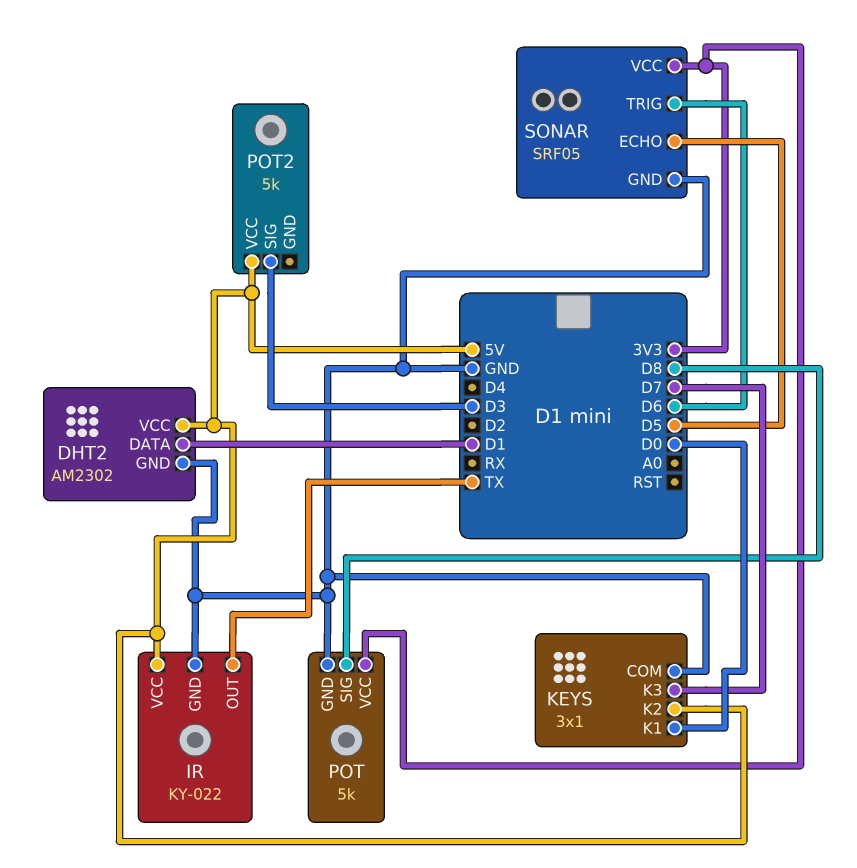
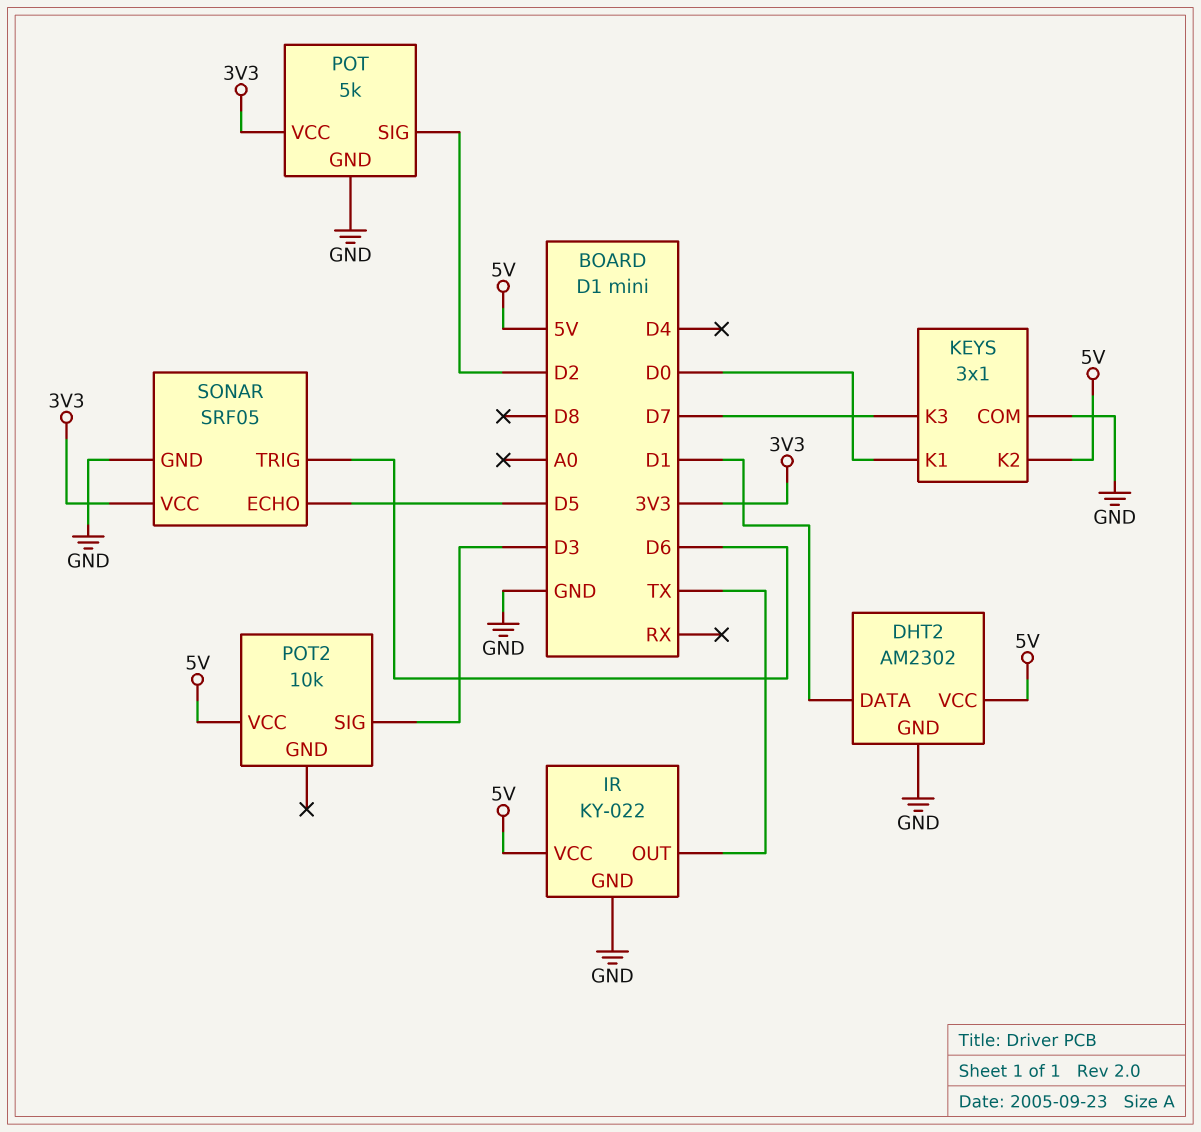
POT pin SIG: D8 -> D2
POT2: 5k -> 10k

